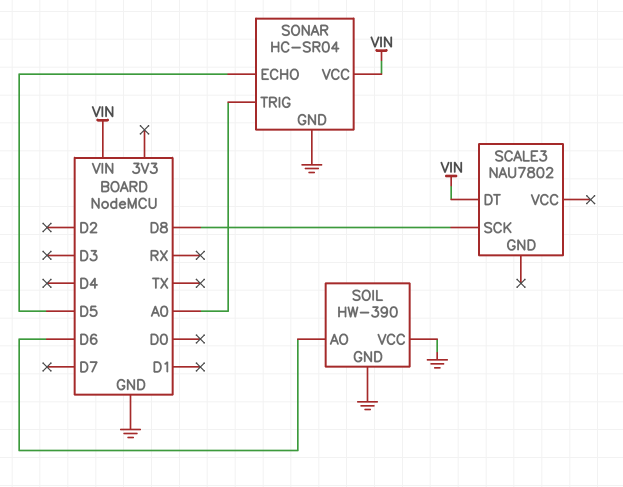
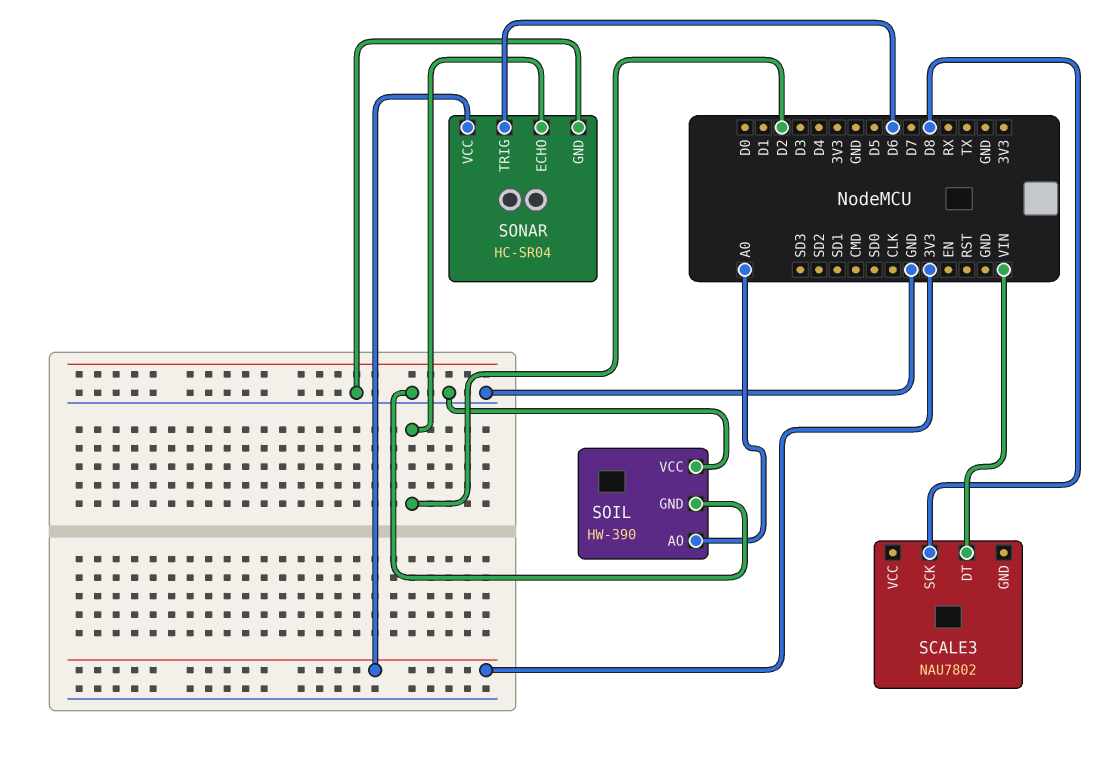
SOIL pin AO: D6 -> A0
SONAR pin ECHO: D5 -> D2
SONAR pin TRIG: A0 -> D6
SONAR pin VCC: VIN -> 3V3

